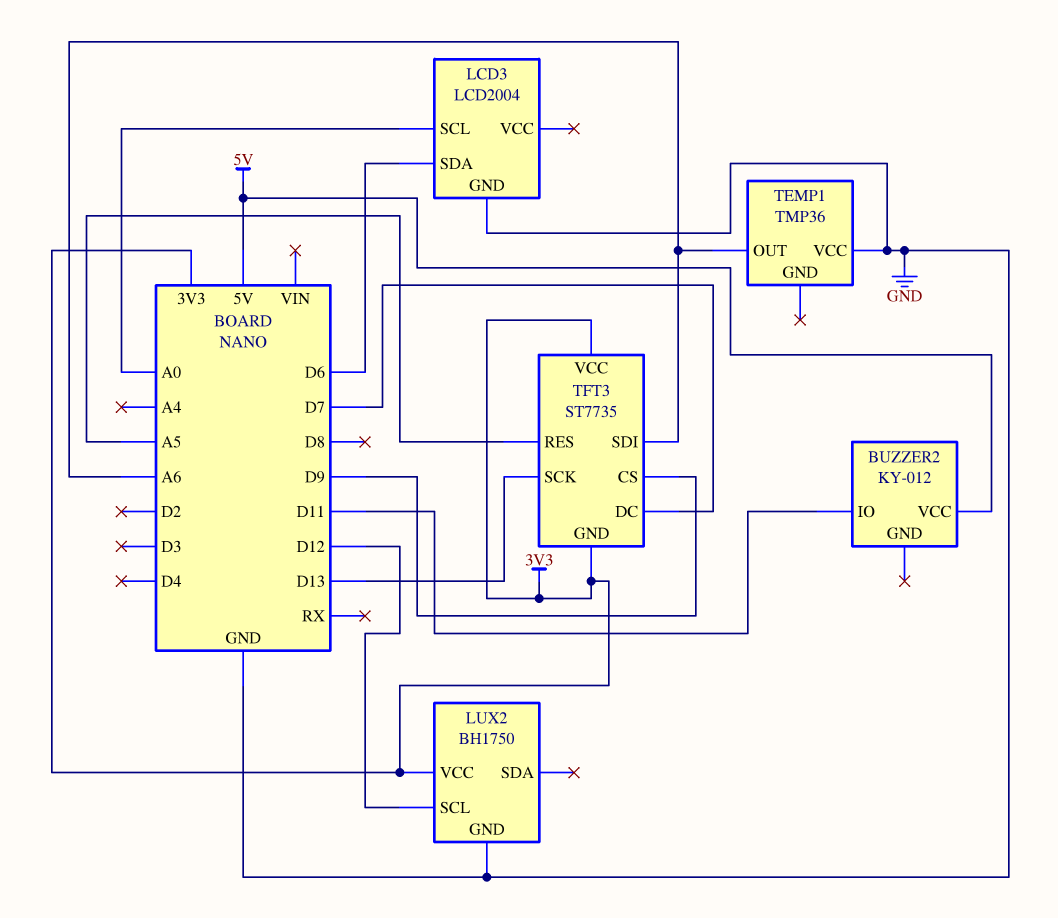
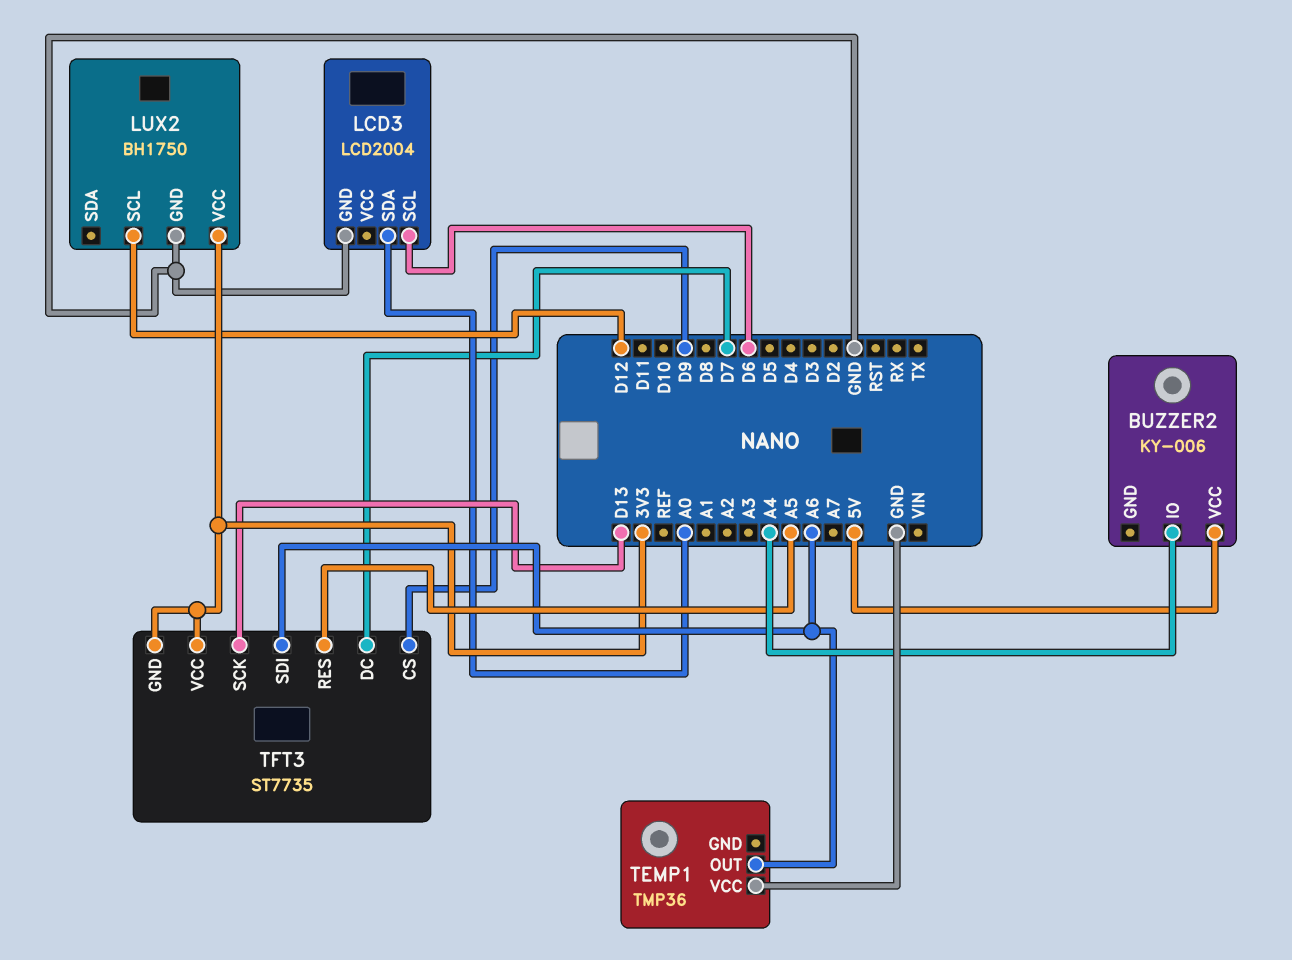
BUZZER2: KY-012 -> KY-006
BUZZER2 pin IO: D11 -> A4
LCD3 pin SCL: A0 -> D6
LCD3 pin SDA: D6 -> A0

